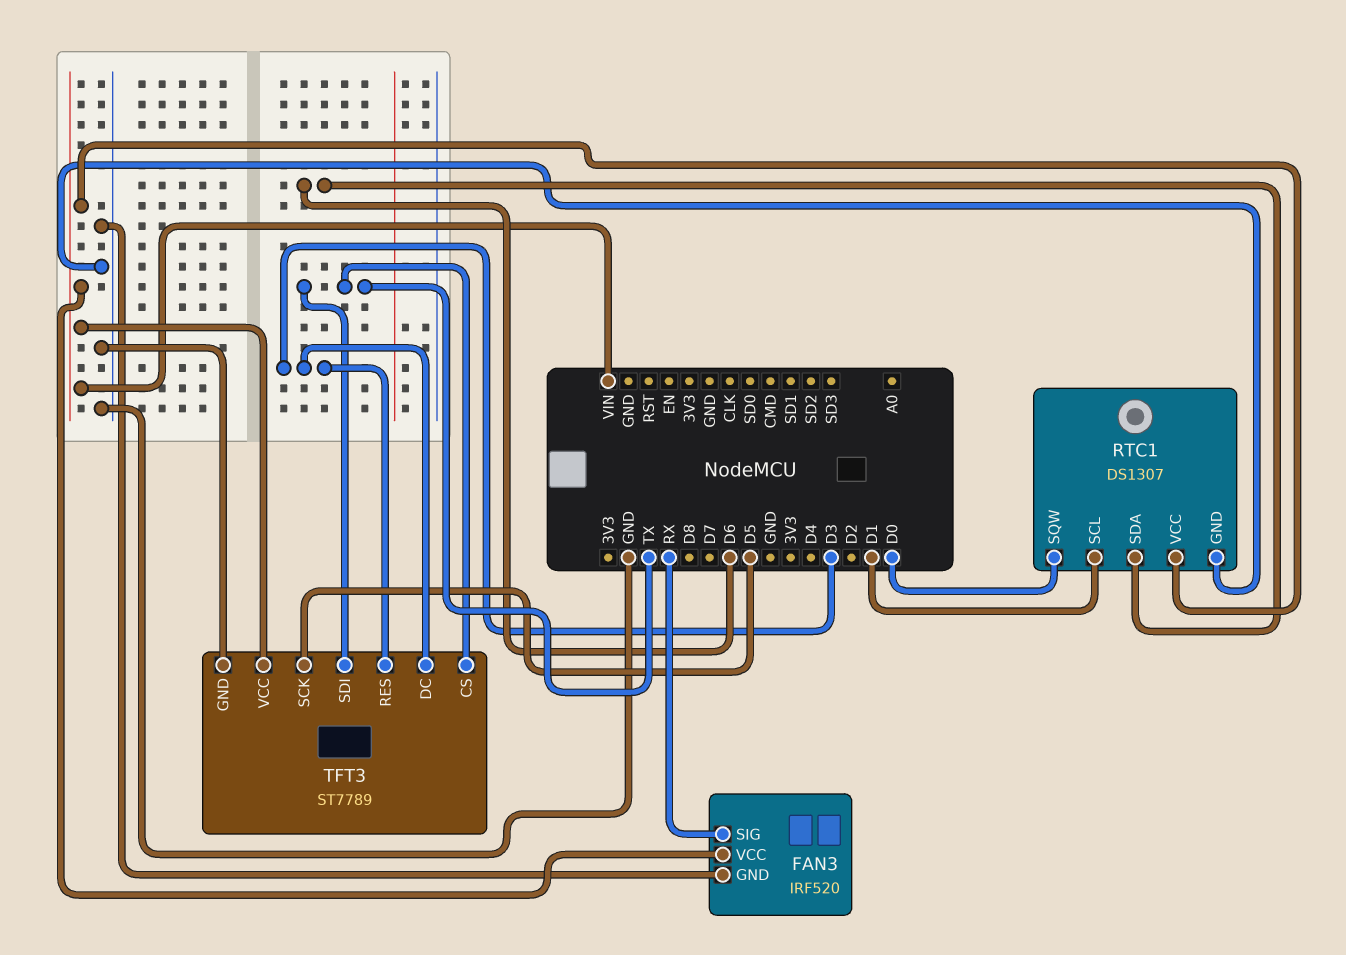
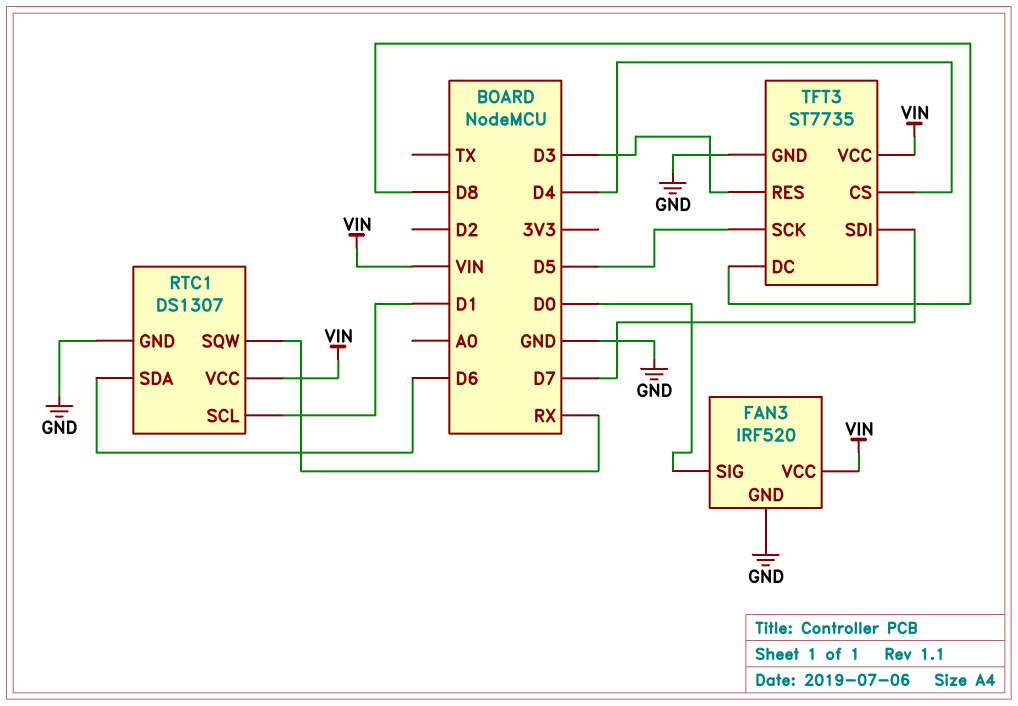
FAN3 pin SIG: RX -> D0
RTC1 pin SQW: D0 -> RX
TFT3: ST7789 -> ST7735
TFT3 pin CS: TX -> D4
TFT3 pin DC: D3 -> D8
TFT3 pin SDI: TX -> D7

